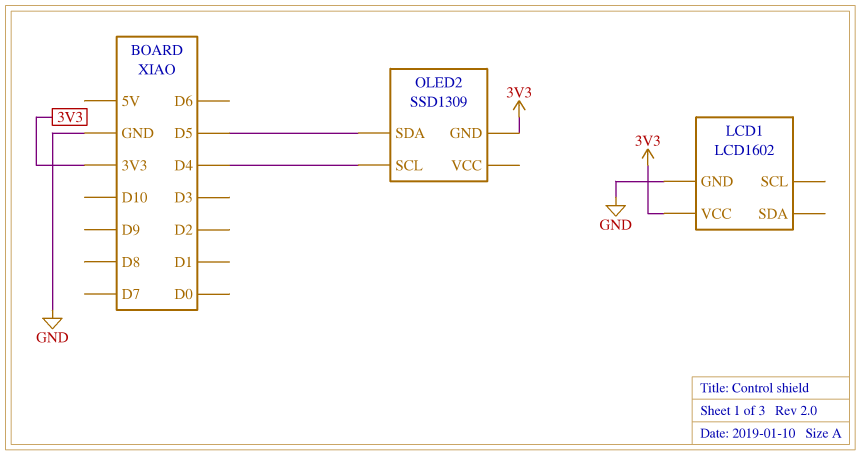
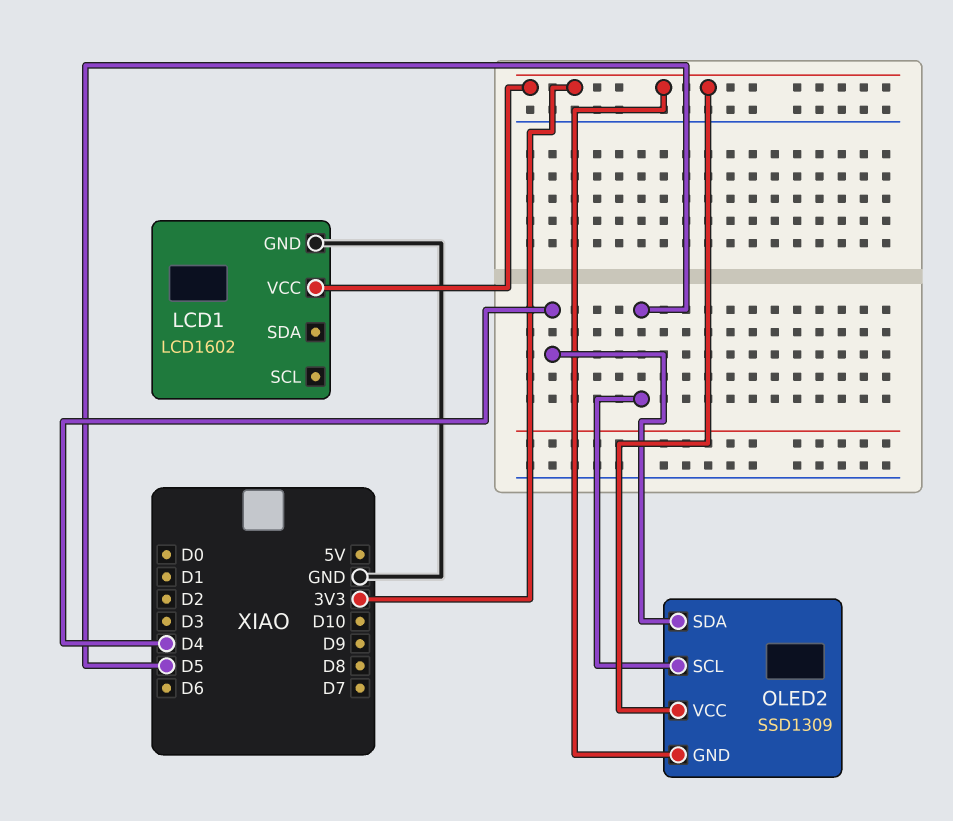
OLED2 pin SCL: D4 -> D5
OLED2 pin SDA: D5 -> D4
OLED2 pin VCC: none -> 3V3

